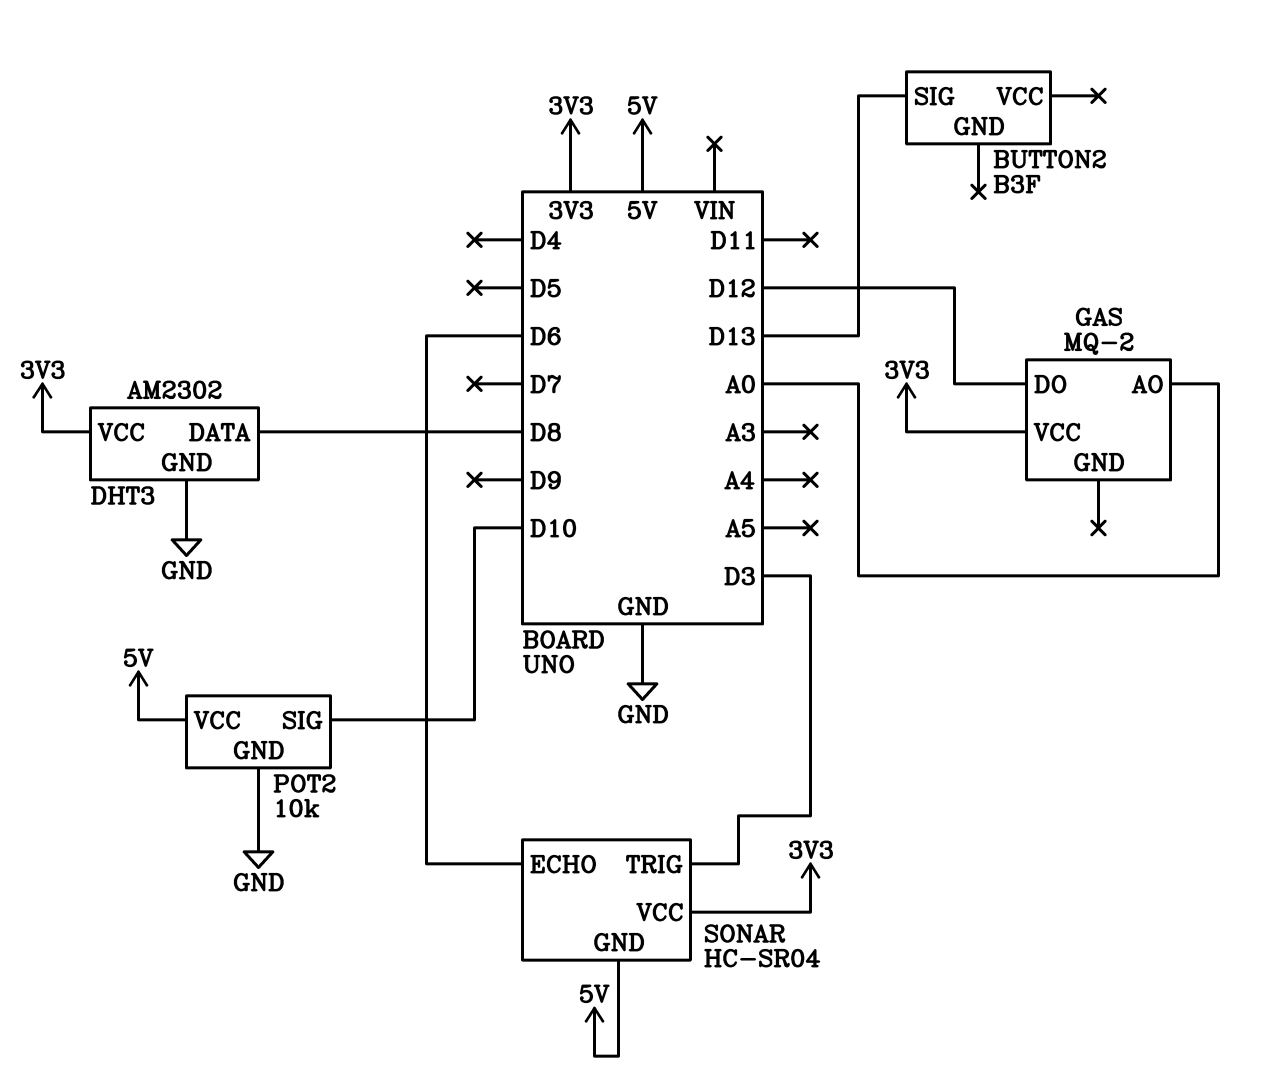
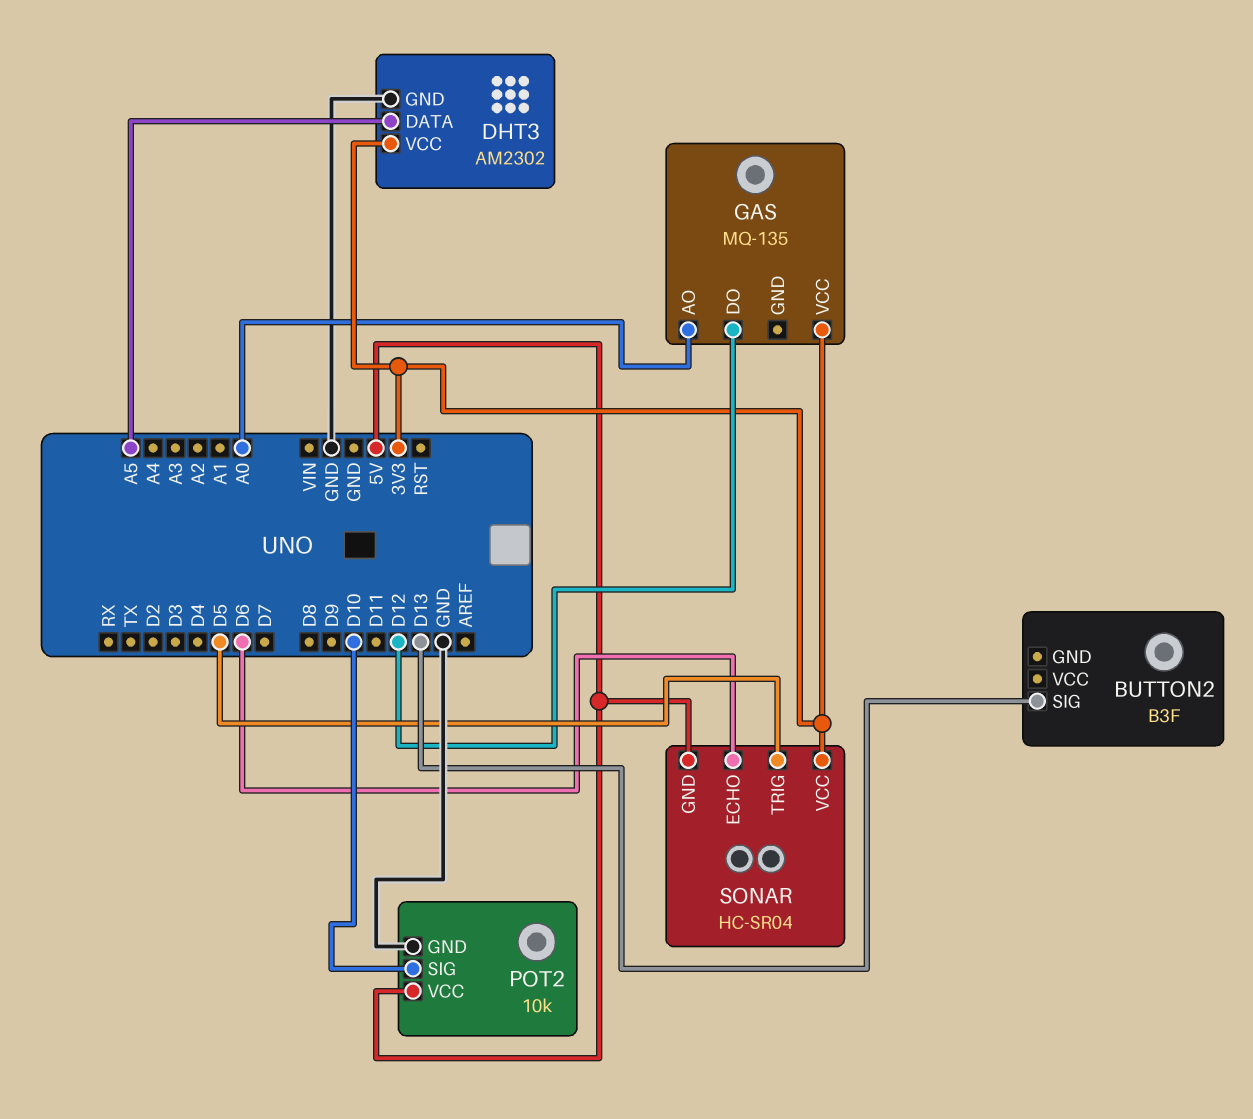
DHT3 pin DATA: D8 -> A5
GAS: MQ-2 -> MQ-135
SONAR pin TRIG: D3 -> D5

